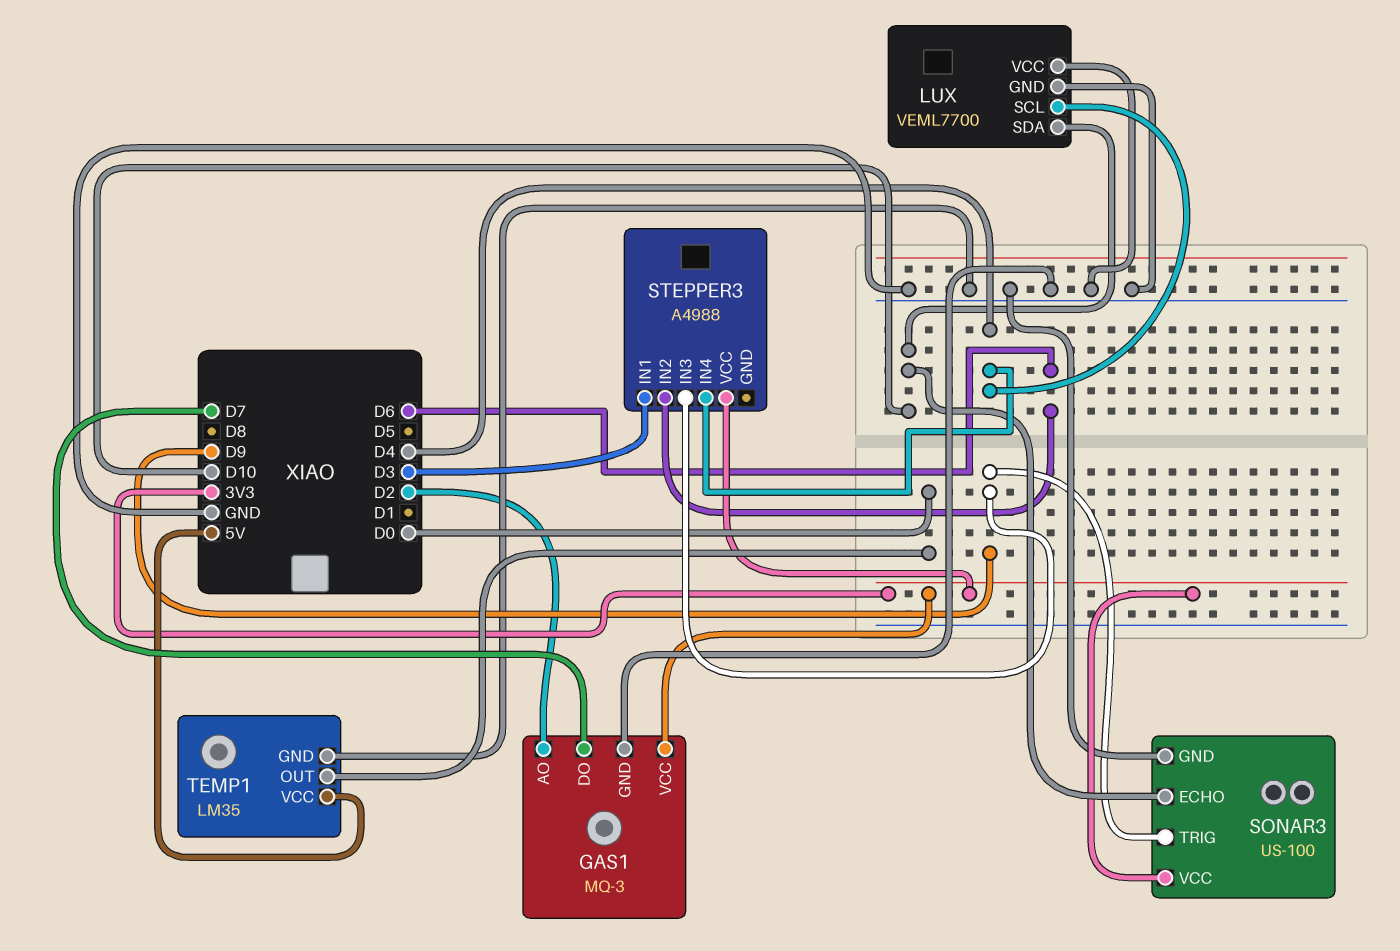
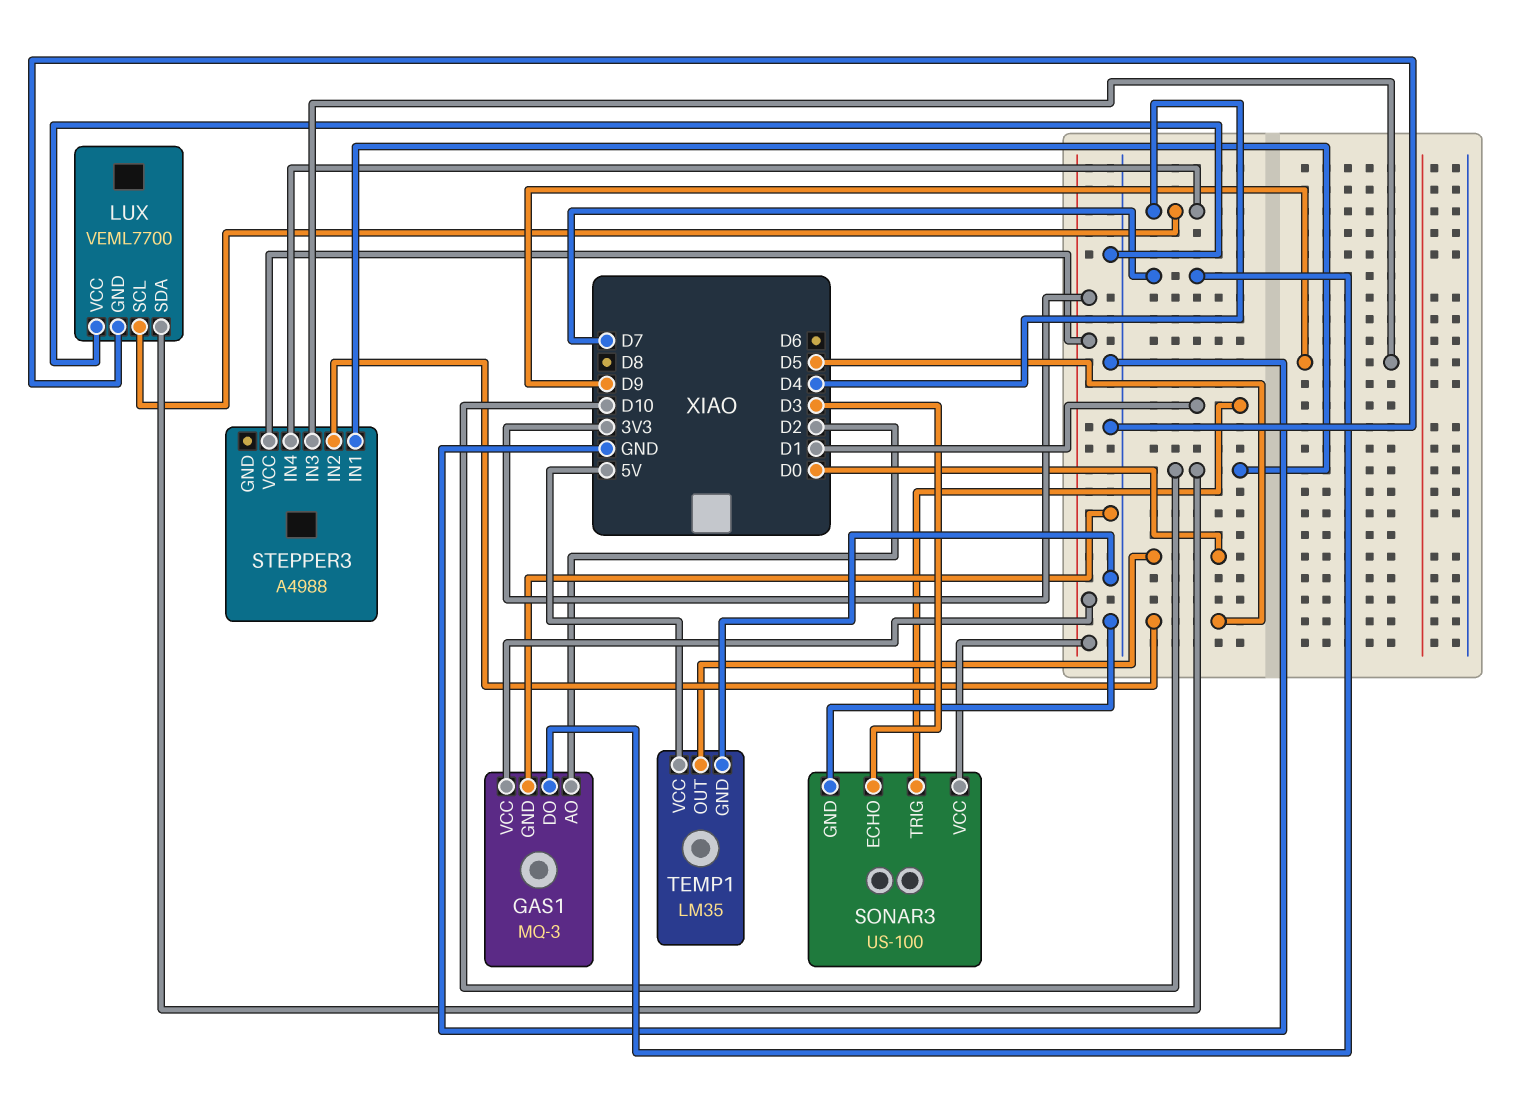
SONAR3 pin ECHO: D10 -> D3
SONAR3 pin TRIG: D9 -> D1
STEPPER3 pin IN1: D3 -> D10
STEPPER3 pin IN2: D6 -> D5

